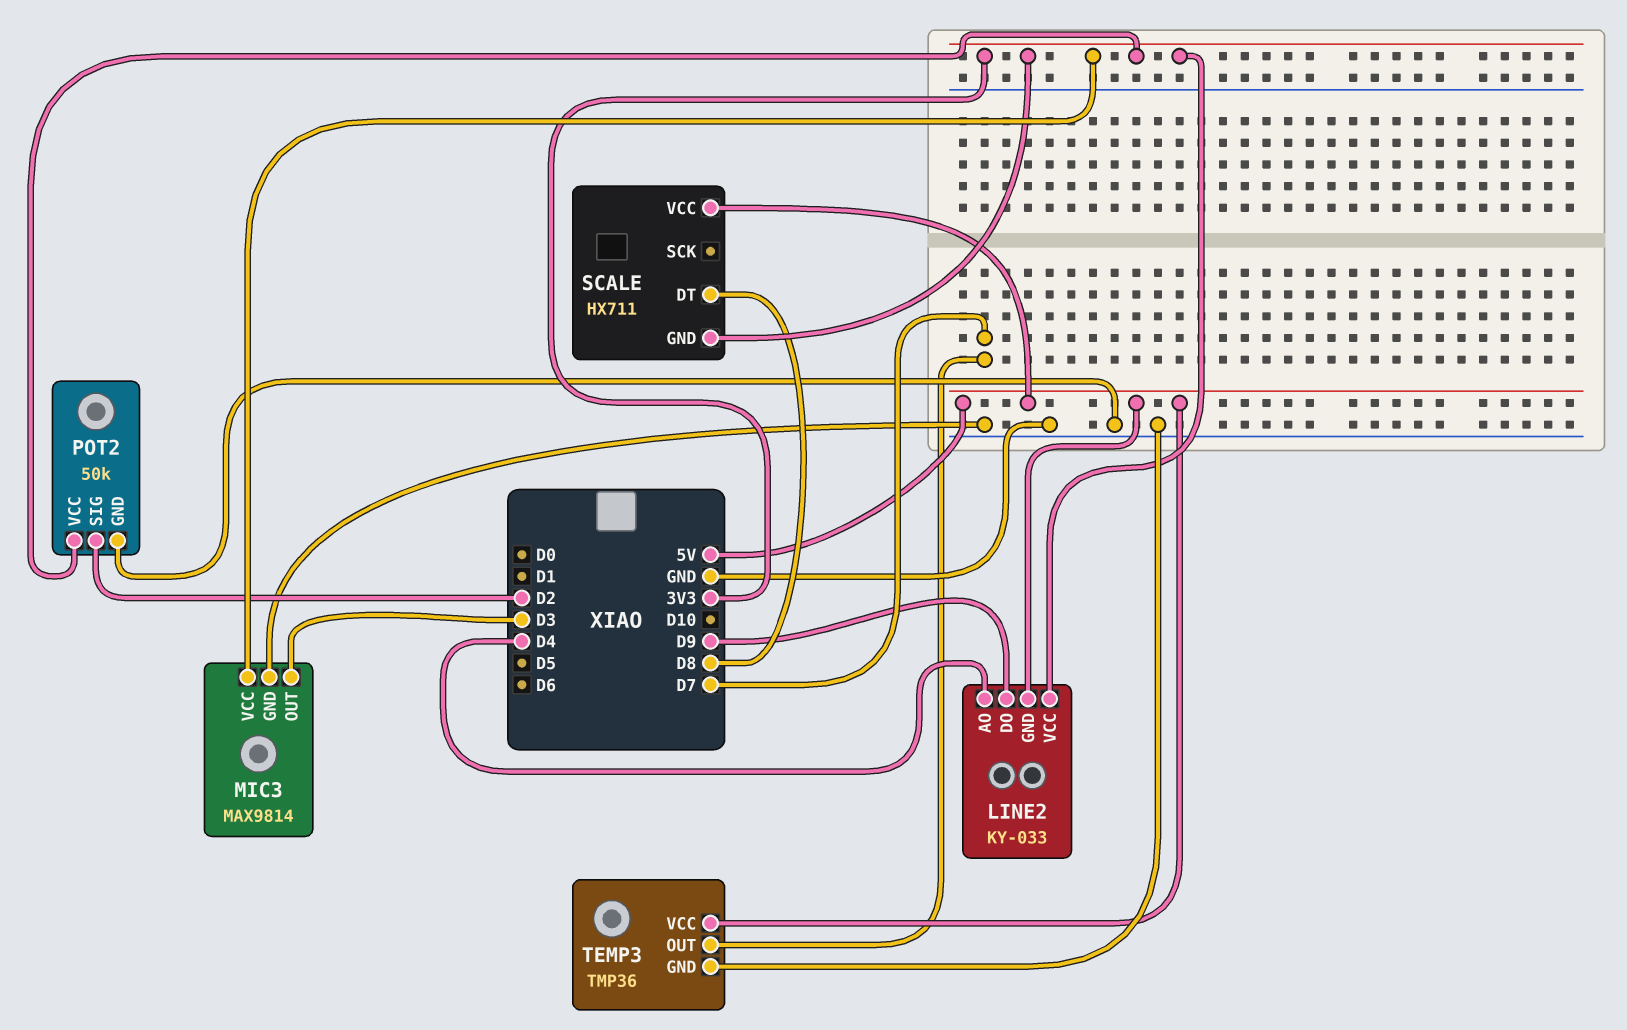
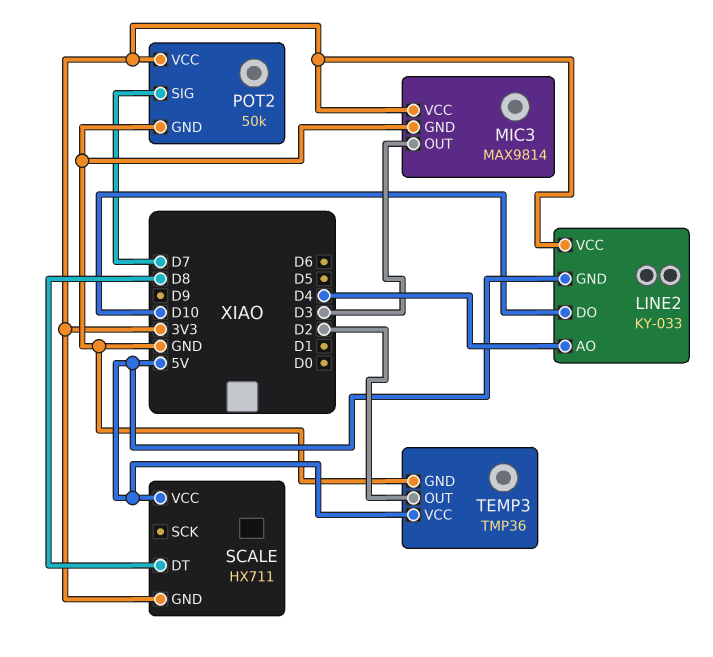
LINE2 pin DO: D9 -> D10
POT2 pin SIG: D2 -> D7
TEMP3 pin OUT: D7 -> D2

